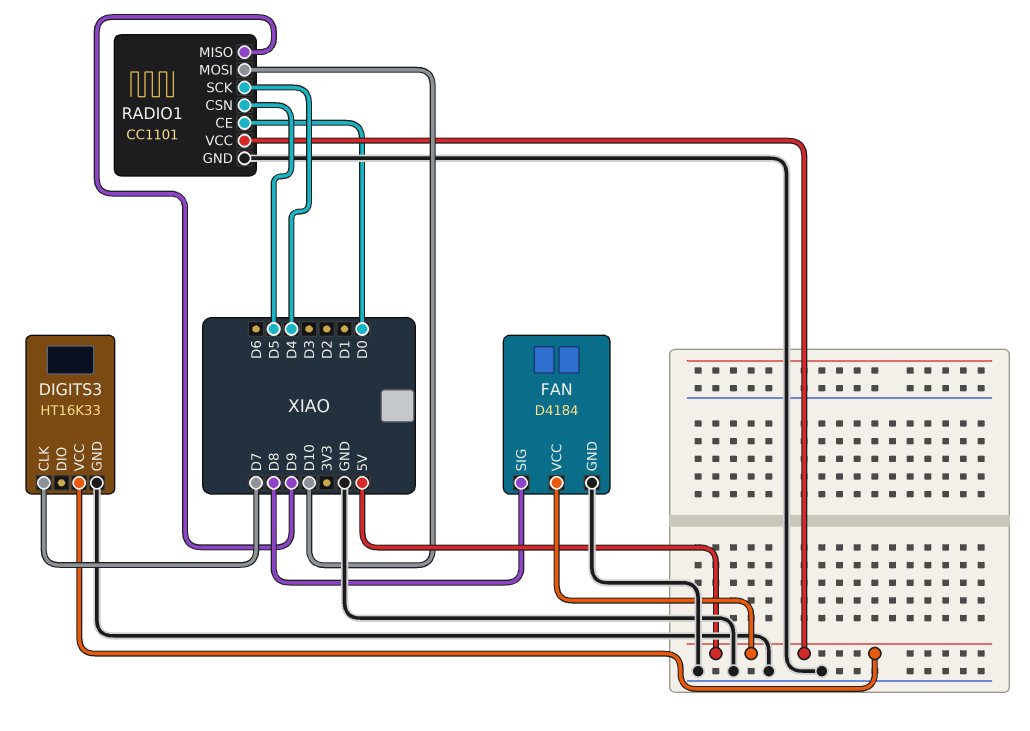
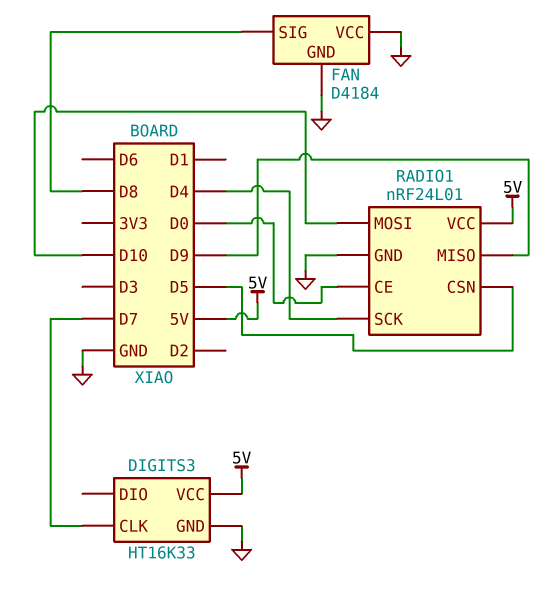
FAN pin VCC: 5V -> GND
RADIO1: CC1101 -> nRF24L01

